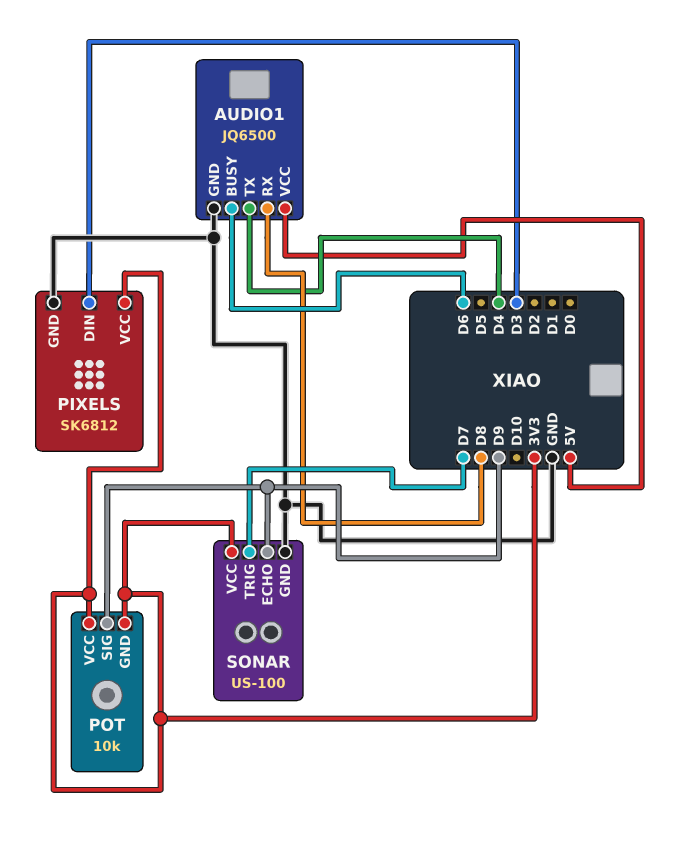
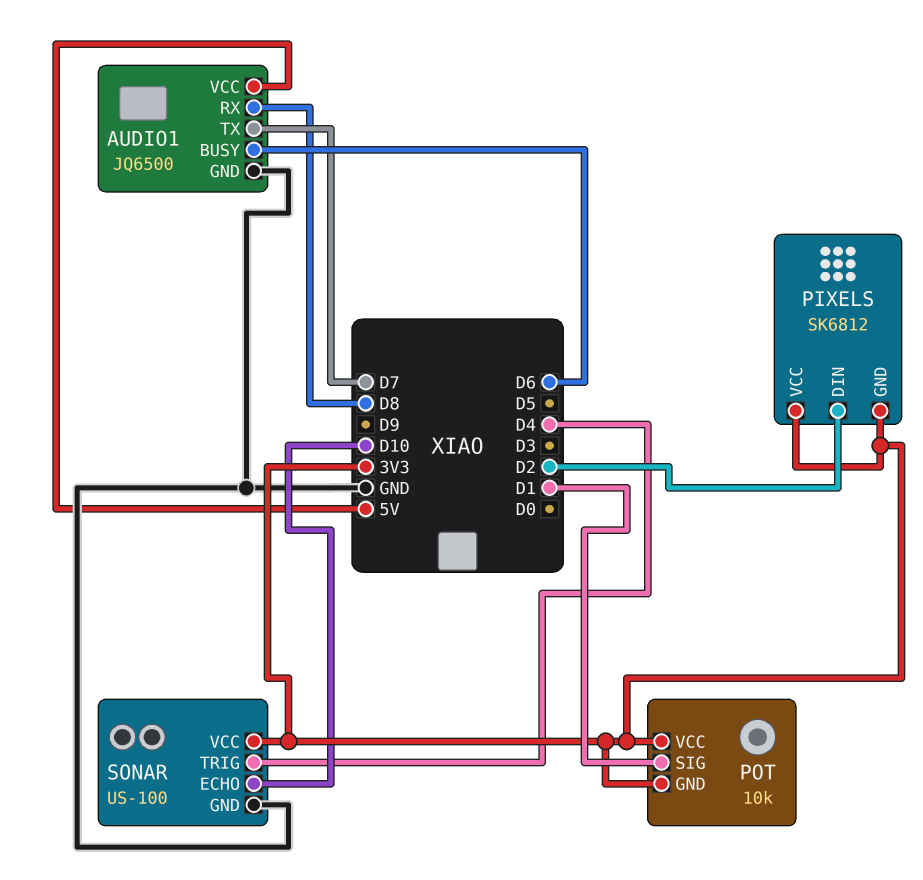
AUDIO1 pin TX: D4 -> D7
PIXELS pin DIN: D3 -> D2
PIXELS pin GND: GND -> 3V3
POT pin SIG: D9 -> D1
SONAR pin ECHO: D9 -> D10
SONAR pin TRIG: D7 -> D4

